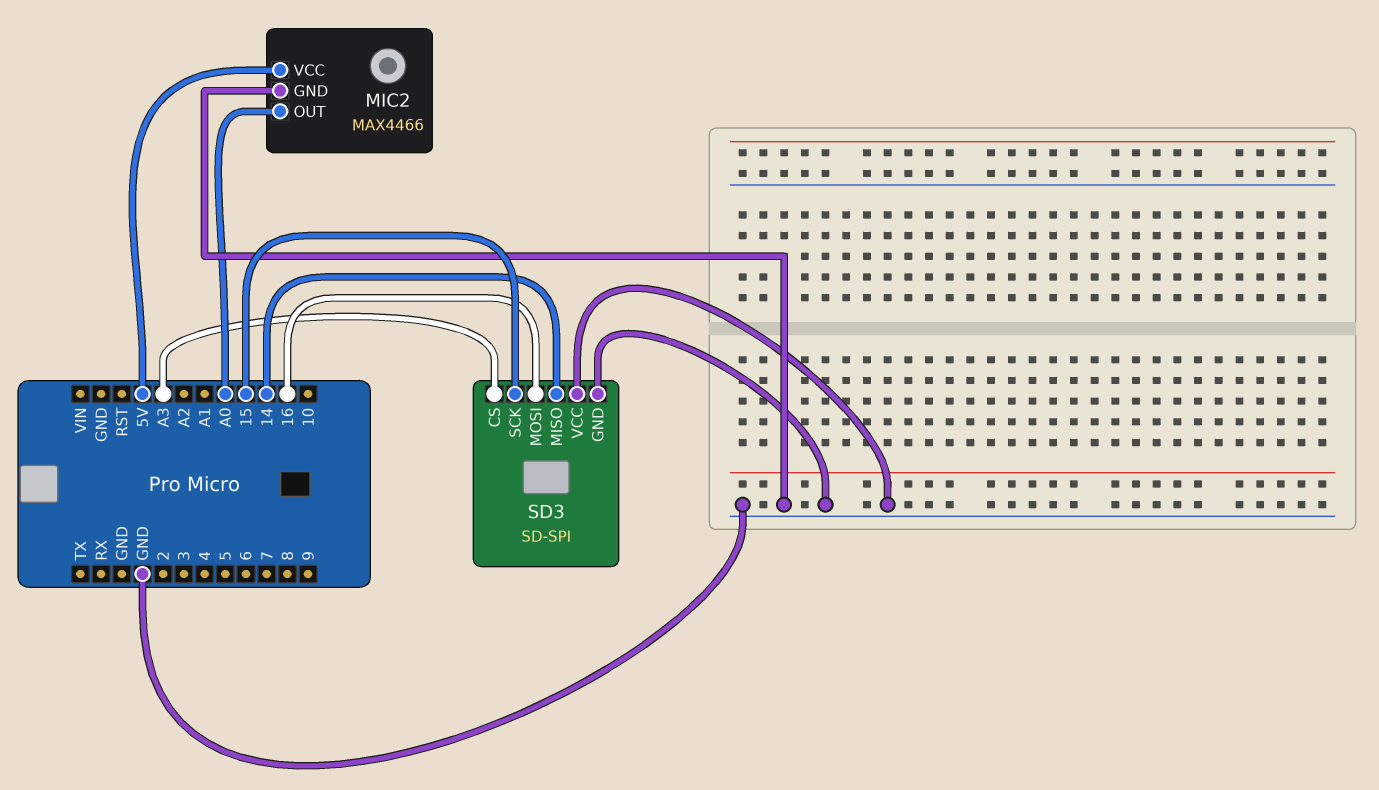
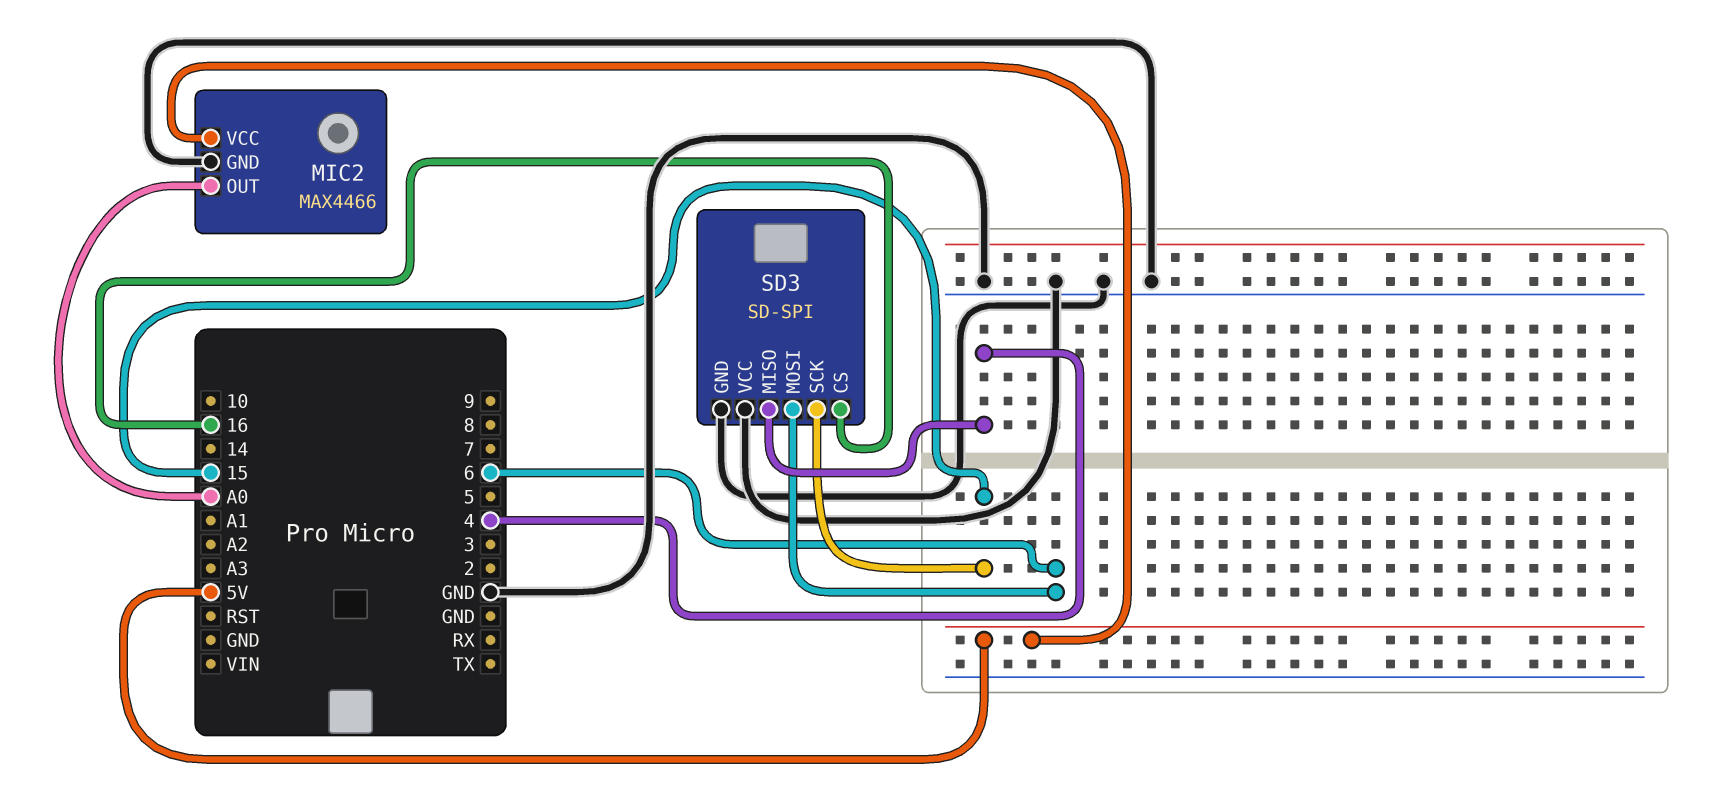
SD3 pin CS: A3 -> 16
SD3 pin MISO: 14 -> 4
SD3 pin MOSI: 16 -> 6

